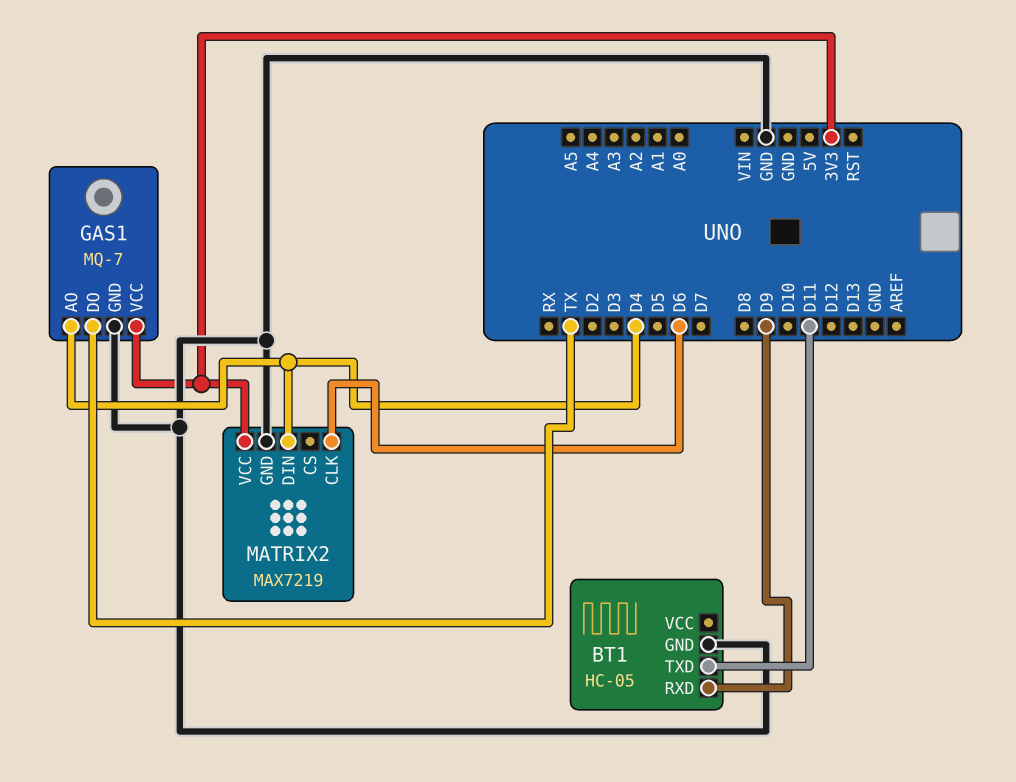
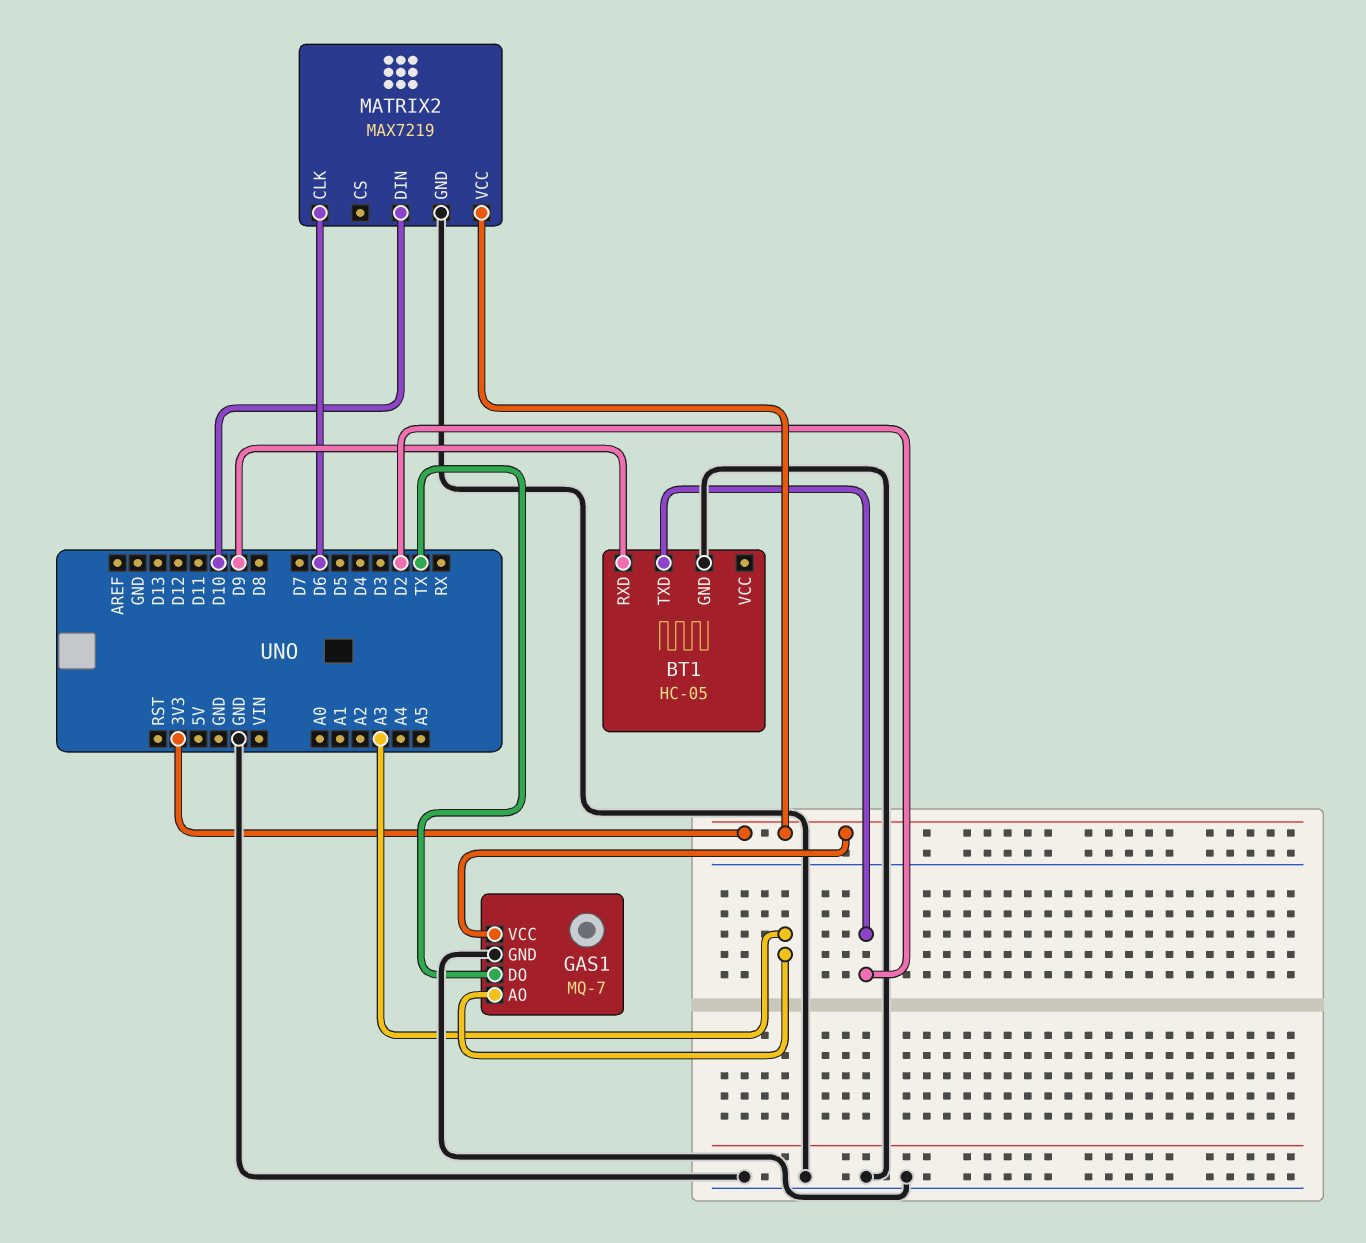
BT1 pin TXD: D11 -> D2
GAS1 pin AO: D4 -> A3
MATRIX2 pin DIN: D4 -> D10

